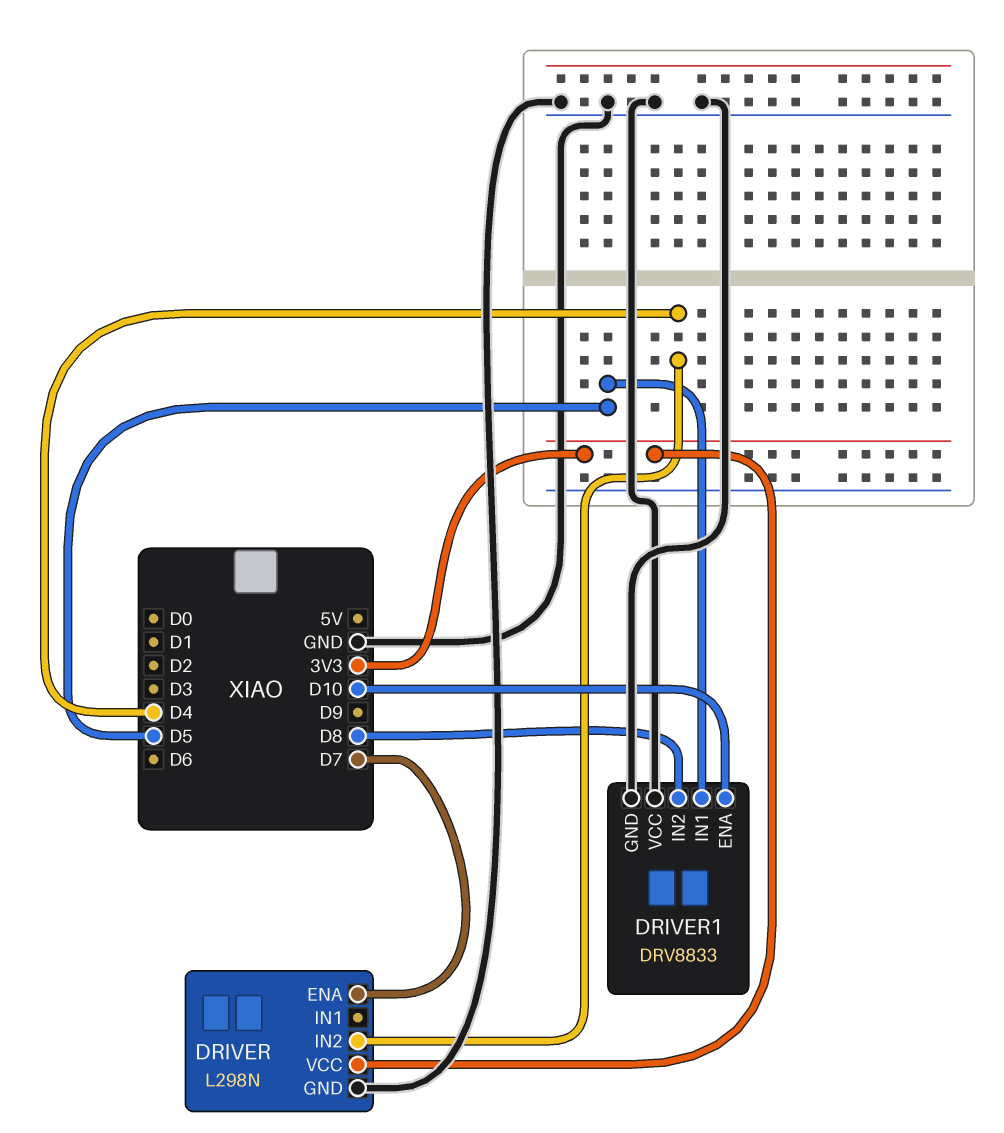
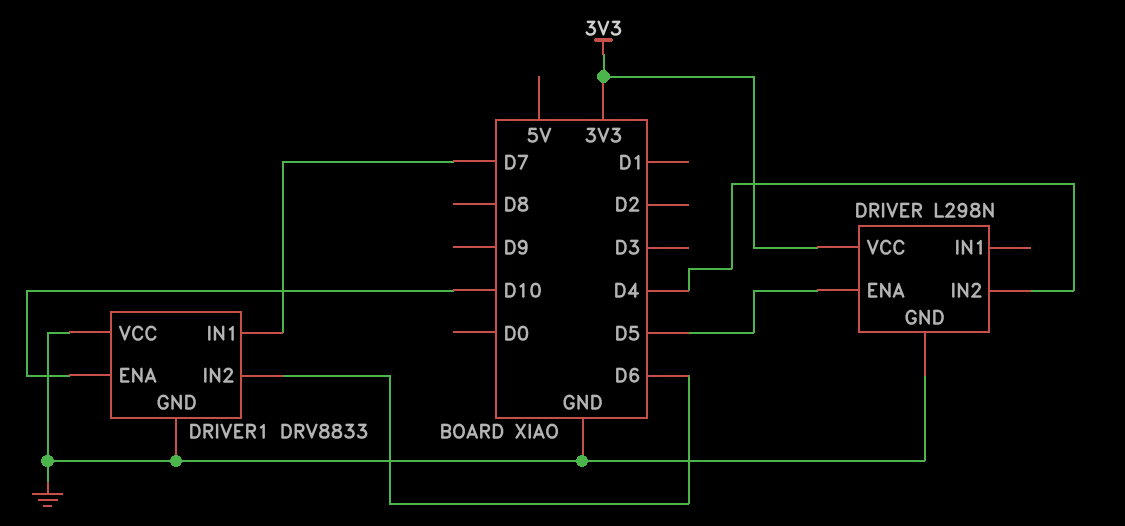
DRIVER pin ENA: D7 -> D5
DRIVER1 pin IN1: D5 -> D7
DRIVER1 pin IN2: D8 -> D6

